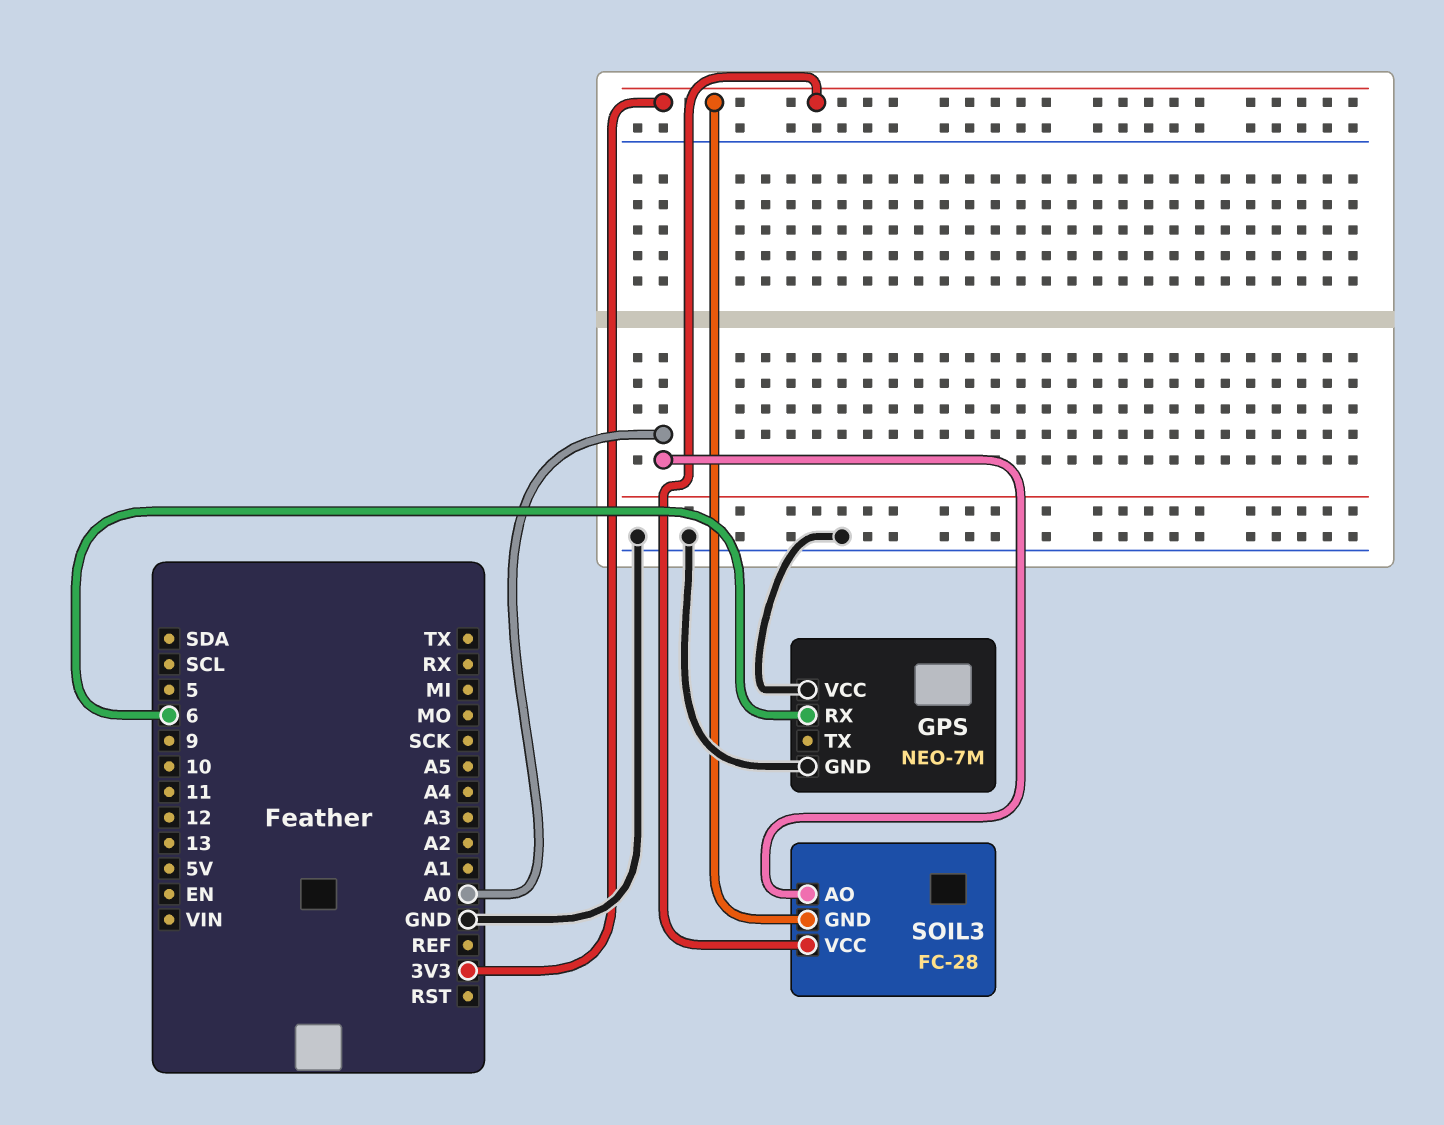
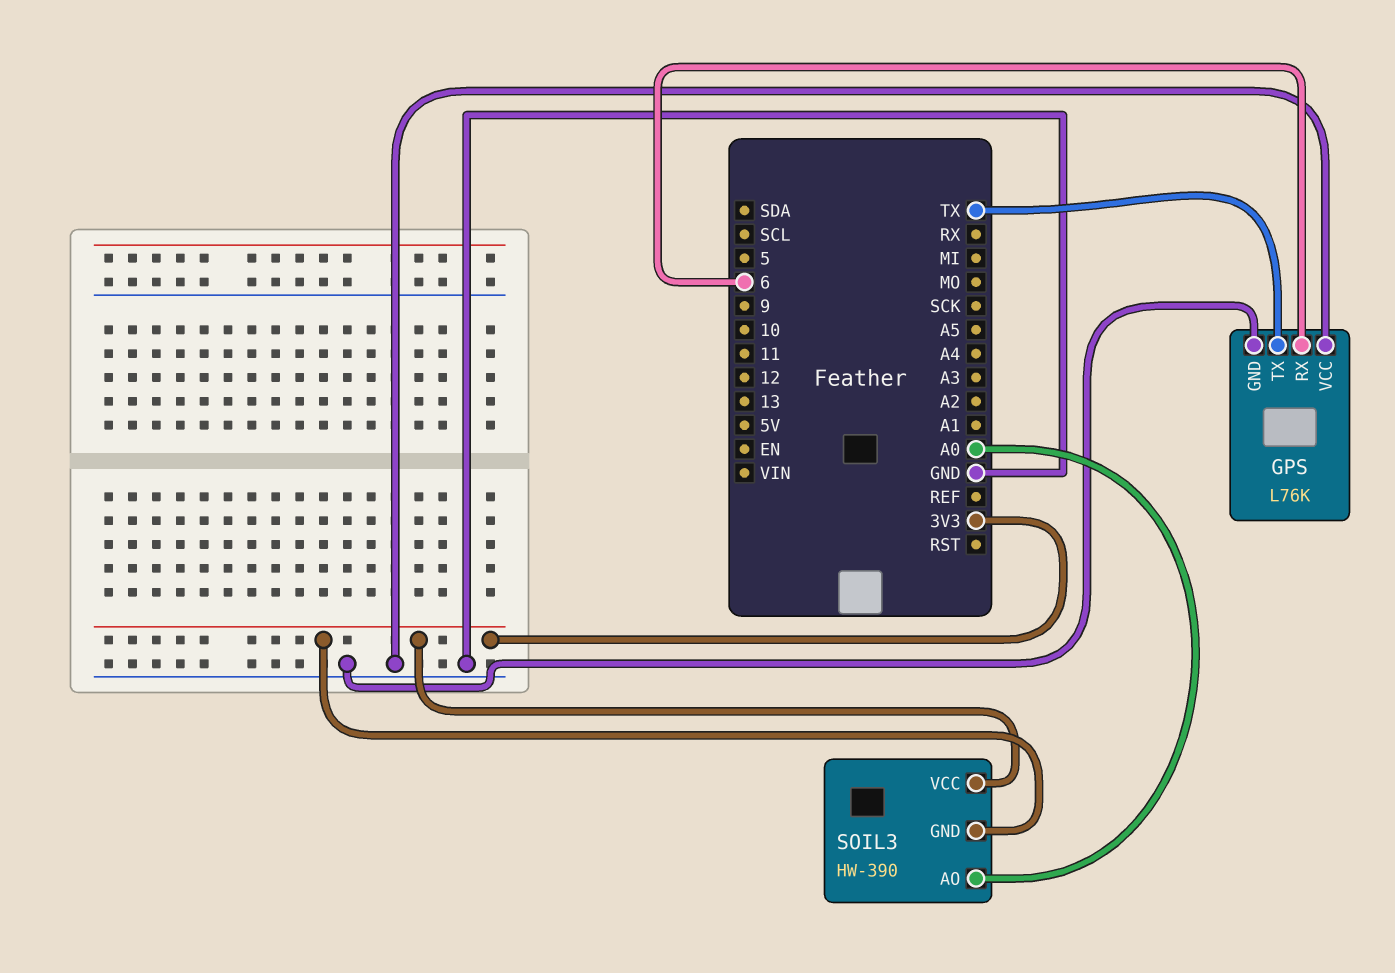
GPS: NEO-7M -> L76K
GPS pin TX: none -> TX
SOIL3: FC-28 -> HW-390

